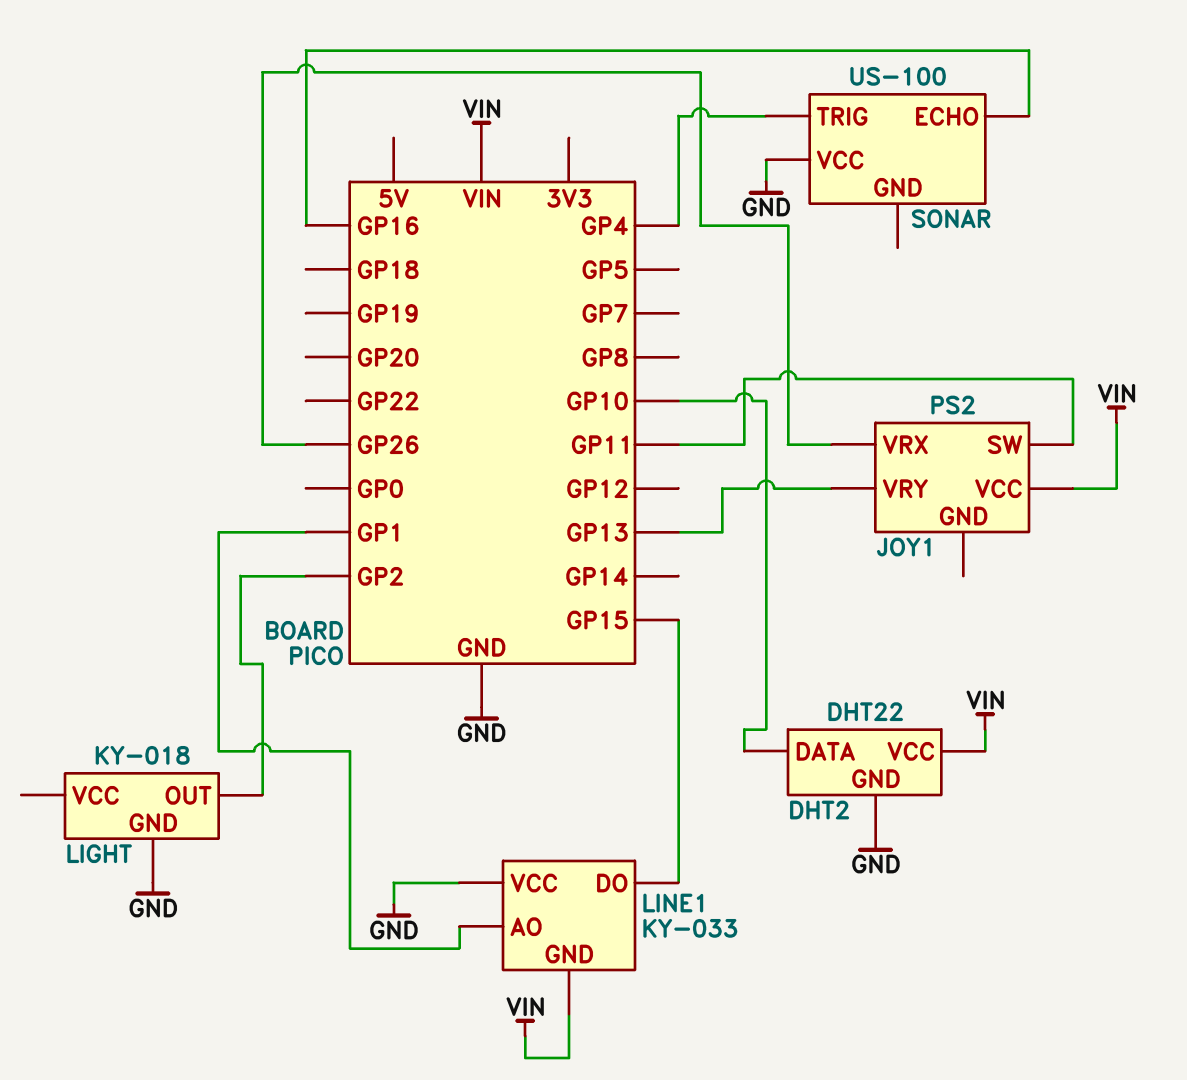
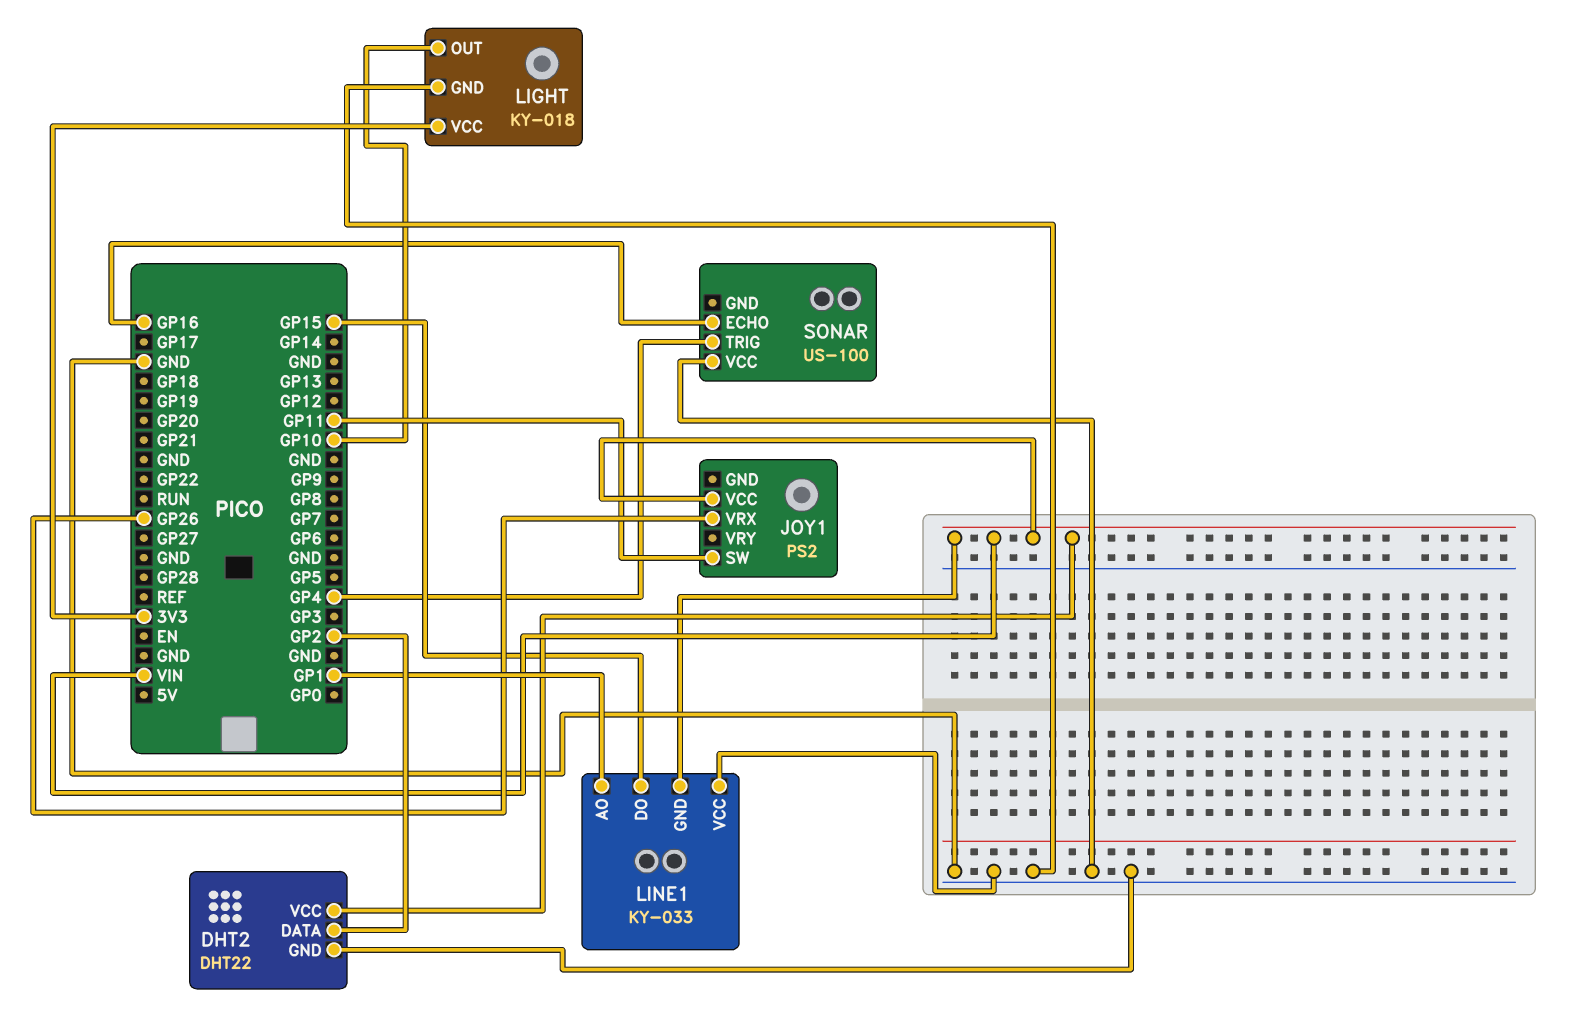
DHT2 pin DATA: GP10 -> GP2
JOY1 pin VRY: GP13 -> none
LIGHT pin OUT: GP2 -> GP10
LIGHT pin VCC: none -> 3V3

